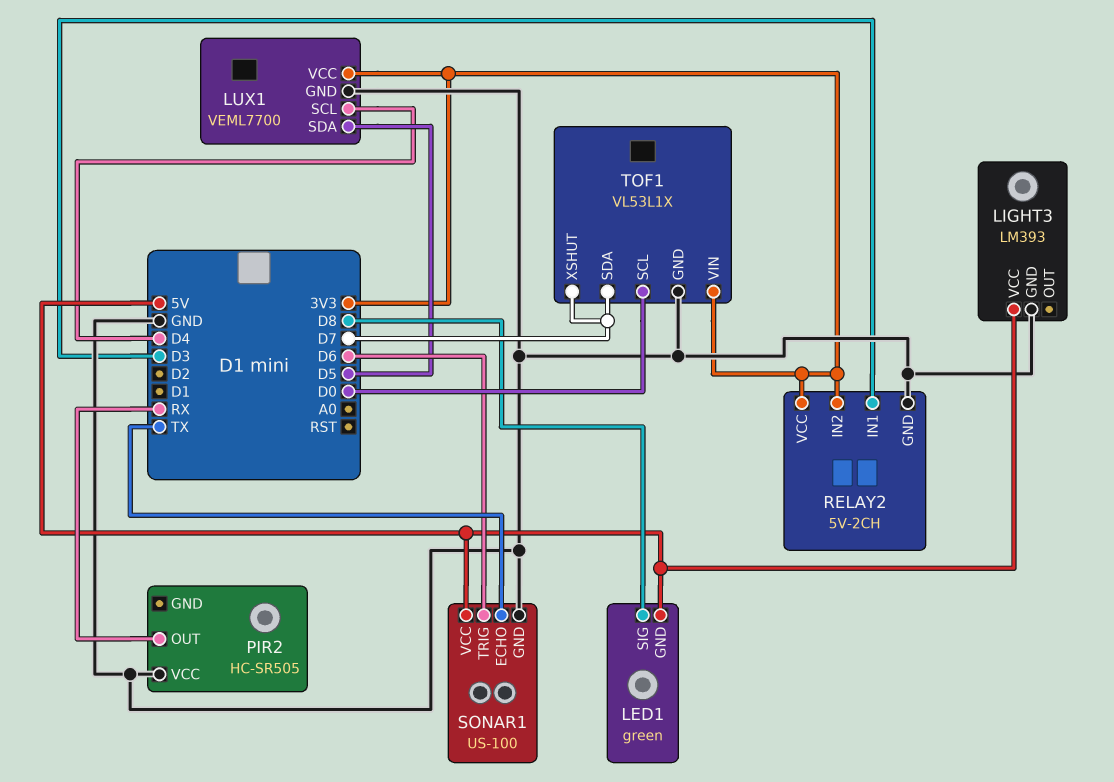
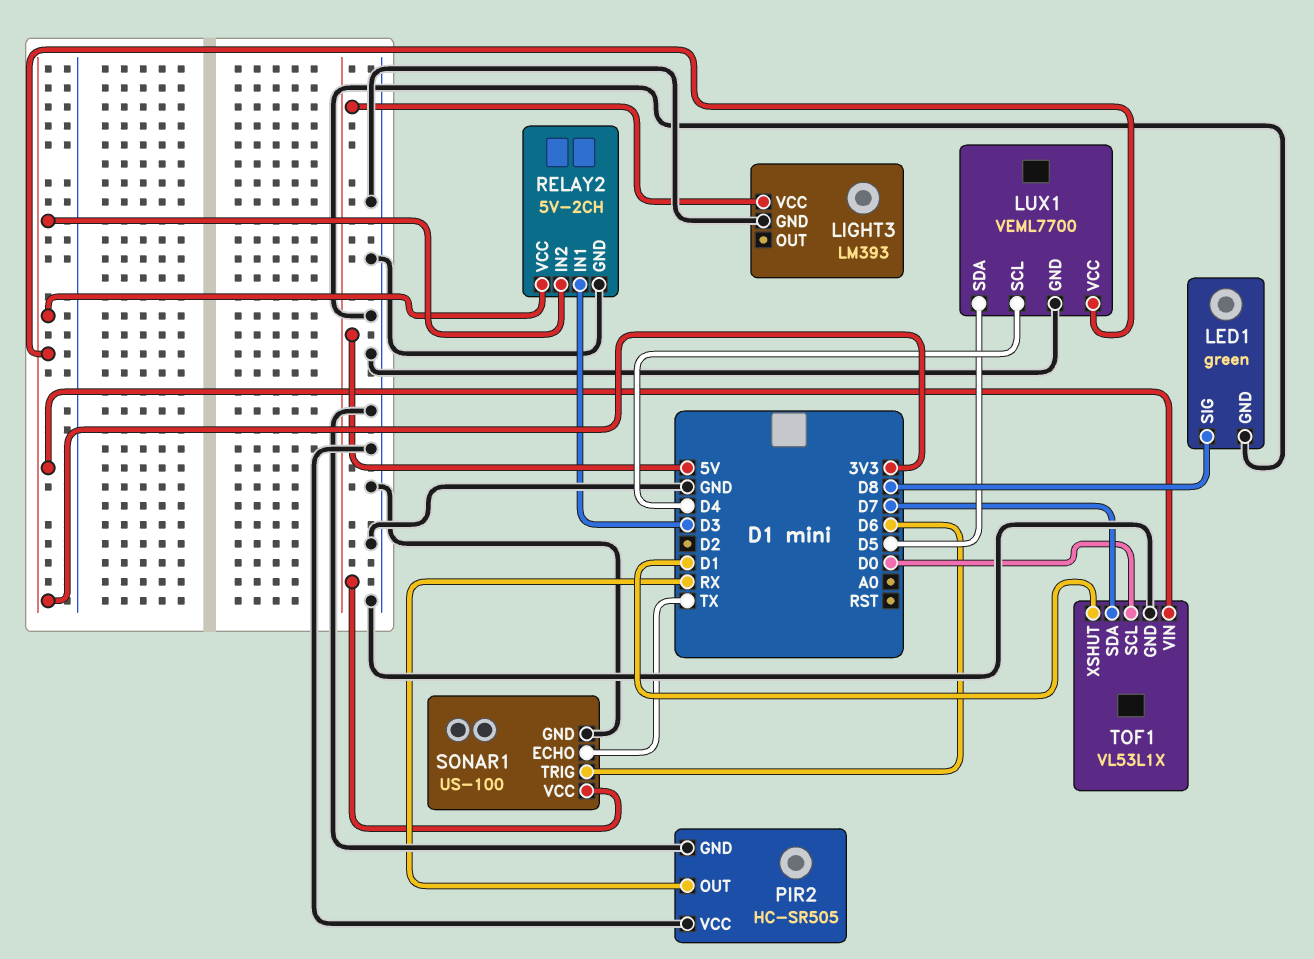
LED1 pin GND: 5V -> GND
PIR2 pin GND: none -> GND
TOF1 pin XSHUT: D7 -> D1

